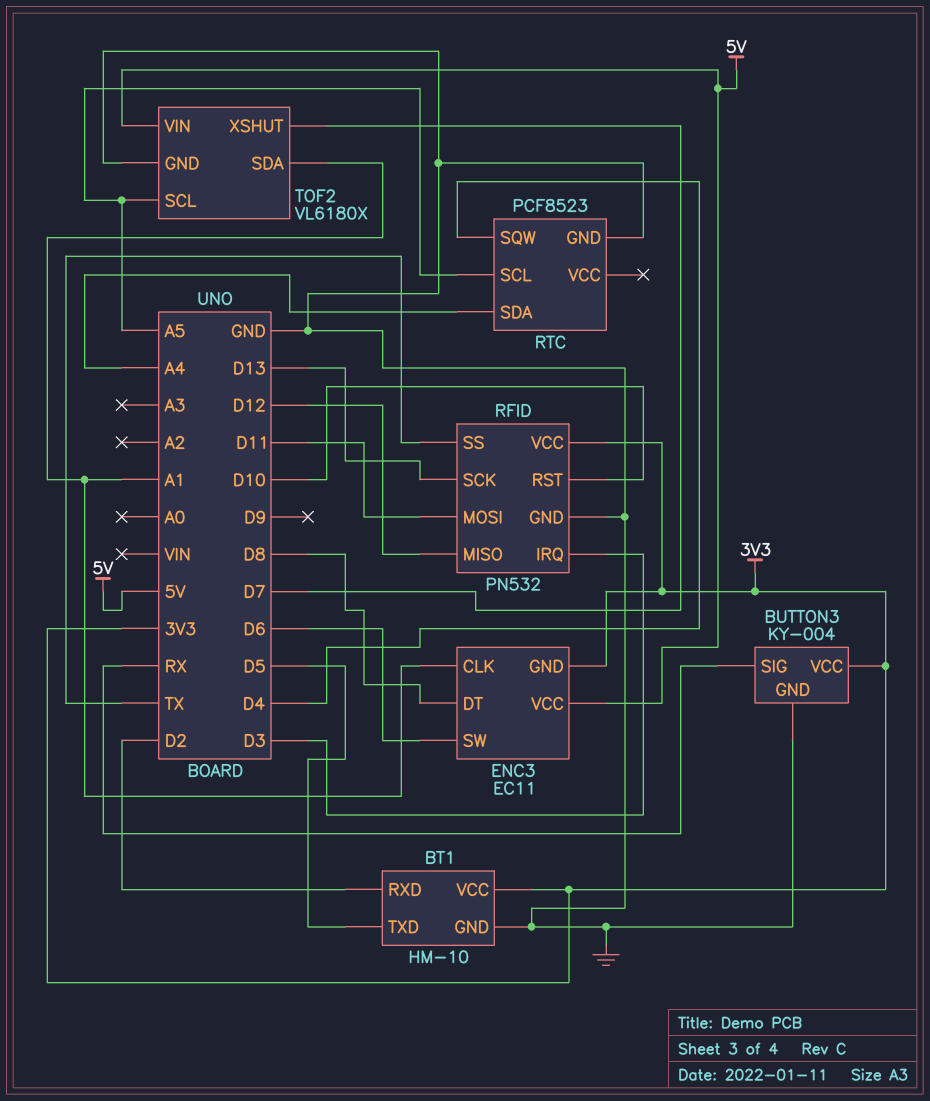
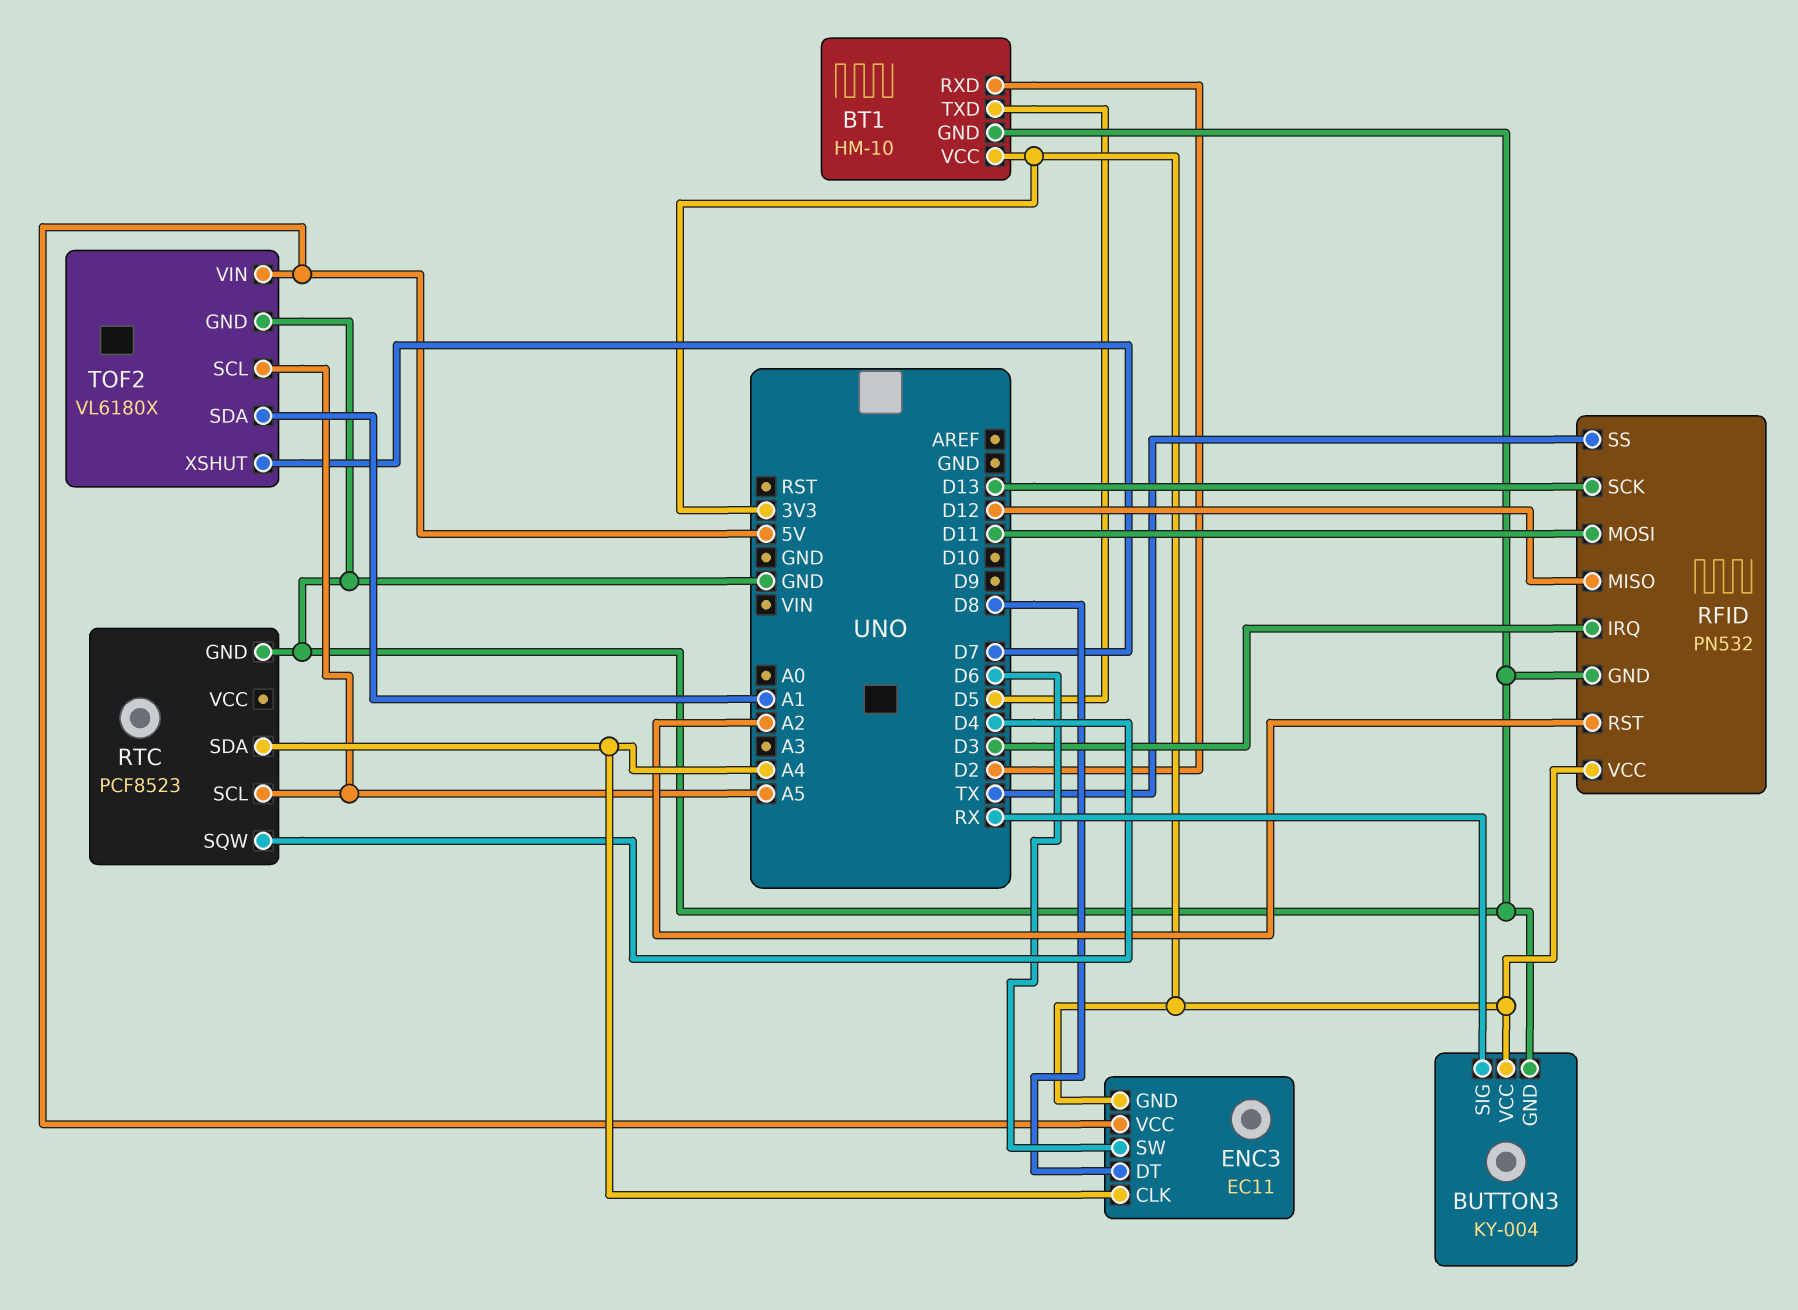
ENC3 pin CLK: A1 -> A4
RFID pin RST: D10 -> A2

